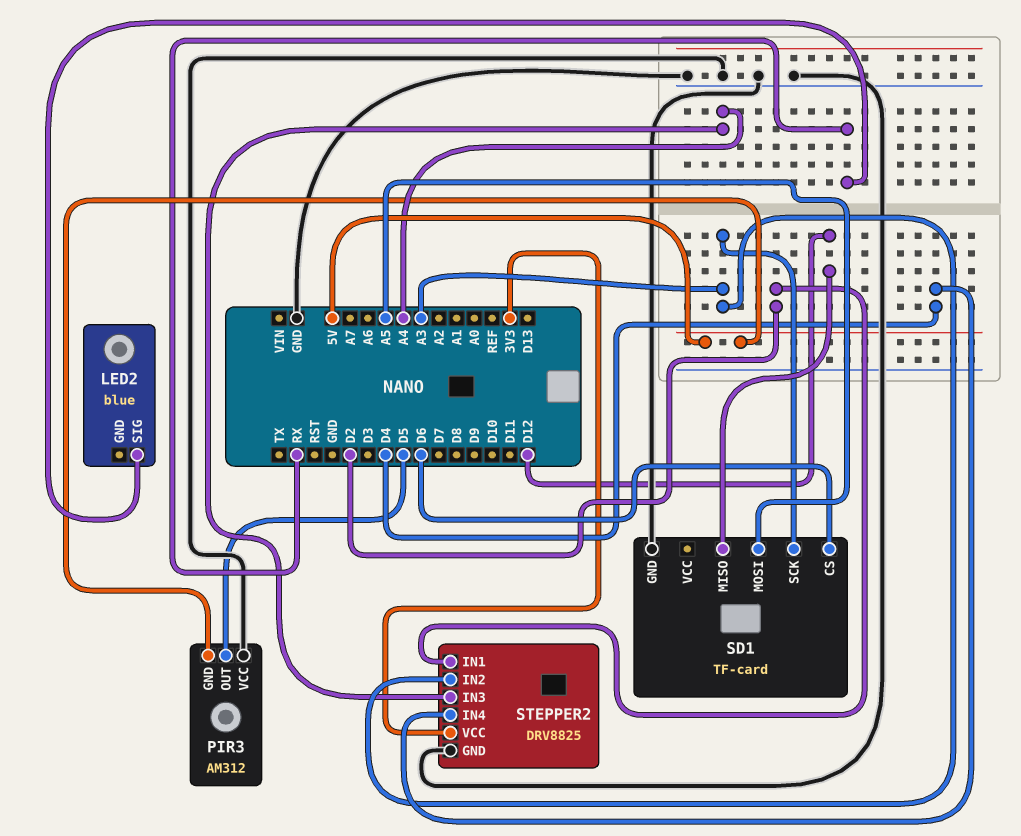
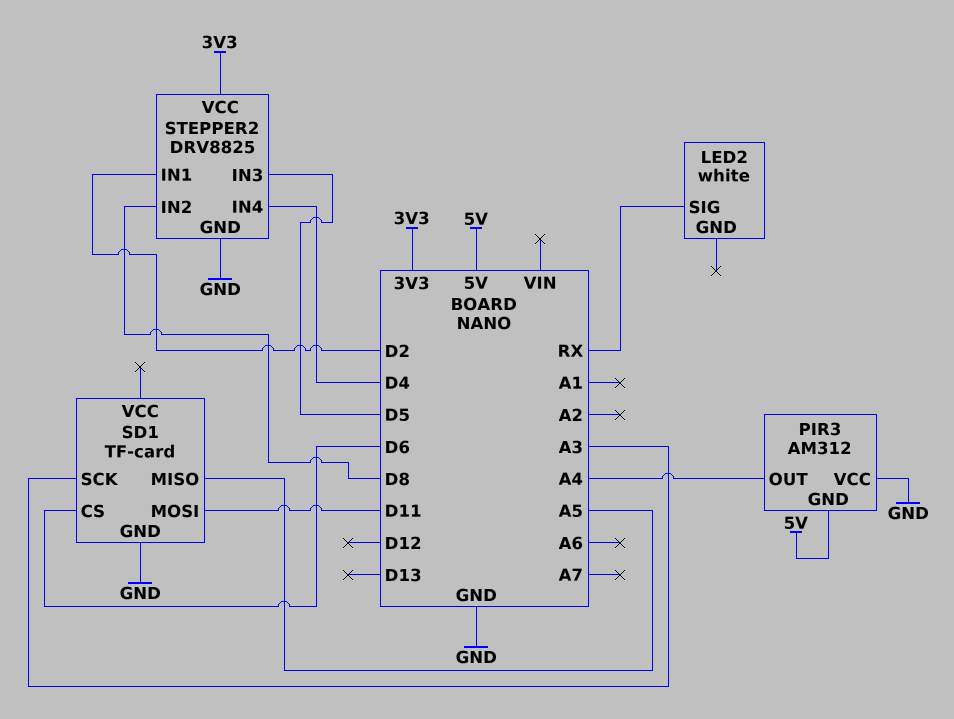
LED2: blue -> white
PIR3 pin OUT: D5 -> A4
SD1 pin MISO: D12 -> A5
SD1 pin MOSI: A5 -> D11
STEPPER2 pin IN2: A3 -> D8
STEPPER2 pin IN3: A4 -> D5

